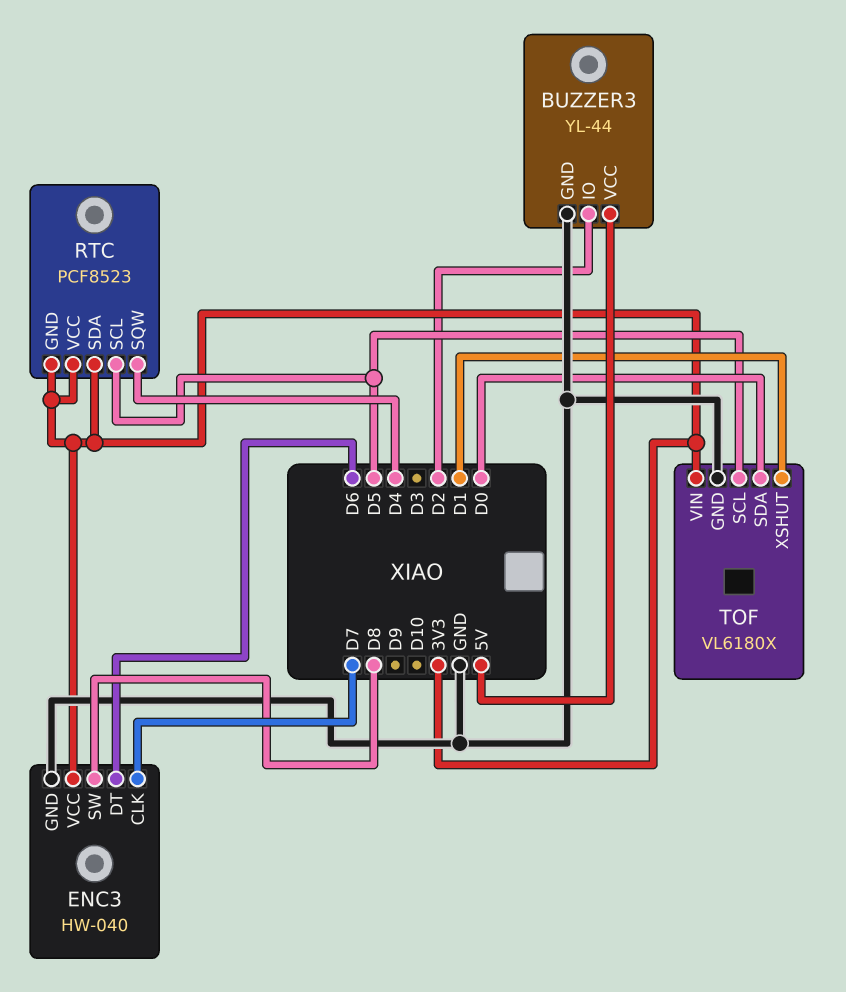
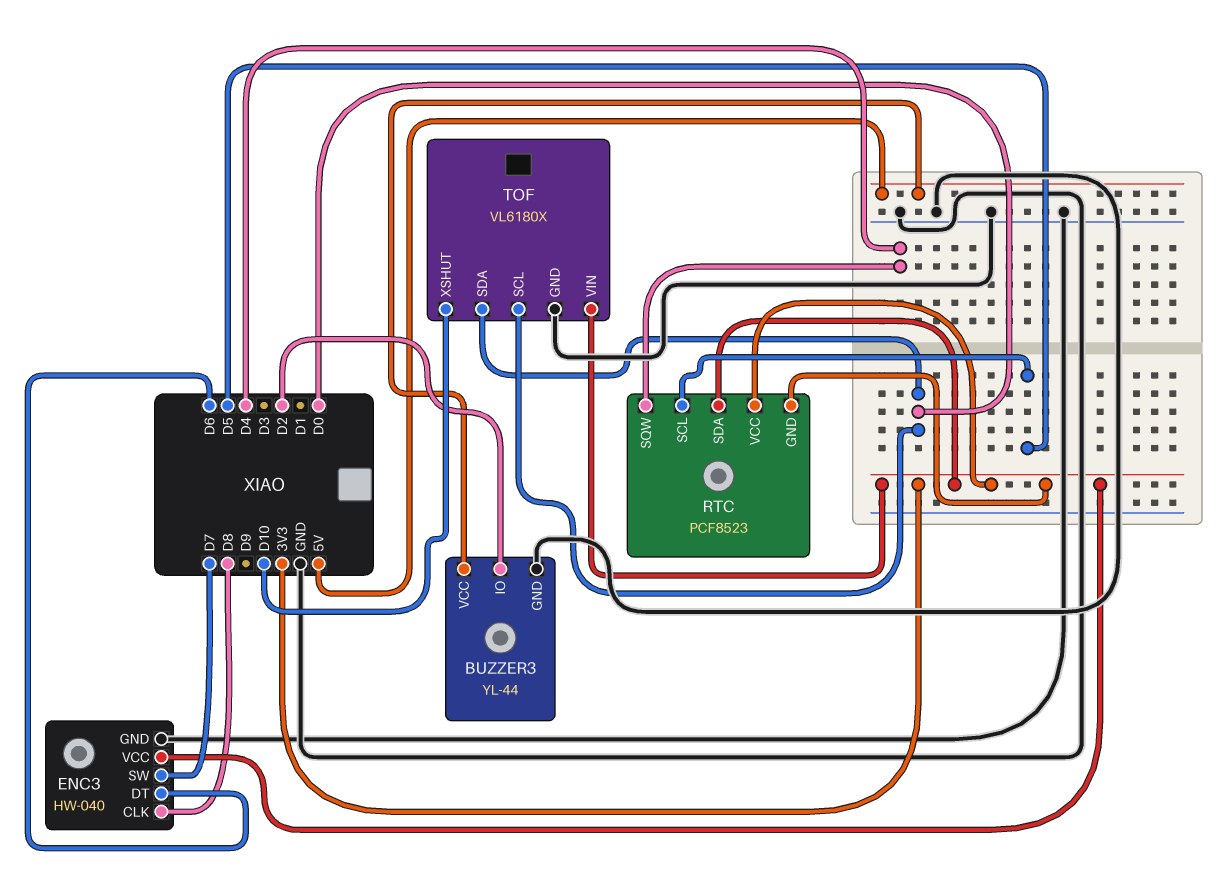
ENC3 pin CLK: D7 -> D8
ENC3 pin SW: D8 -> D7
TOF pin SCL: D5 -> D0
TOF pin XSHUT: D1 -> D10

